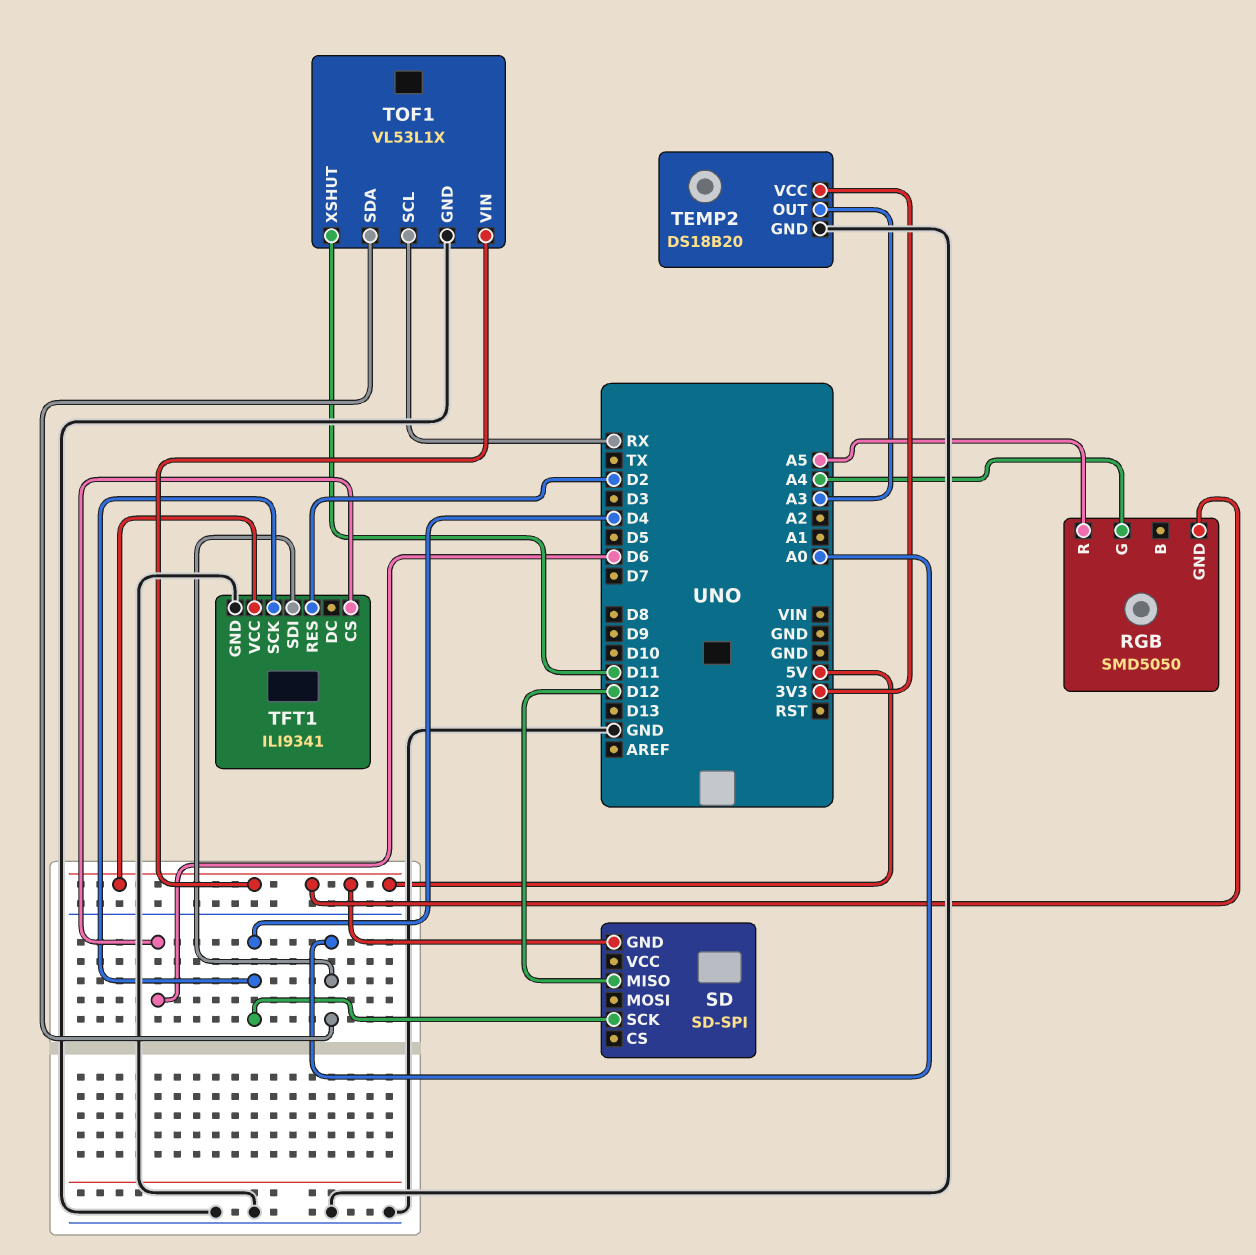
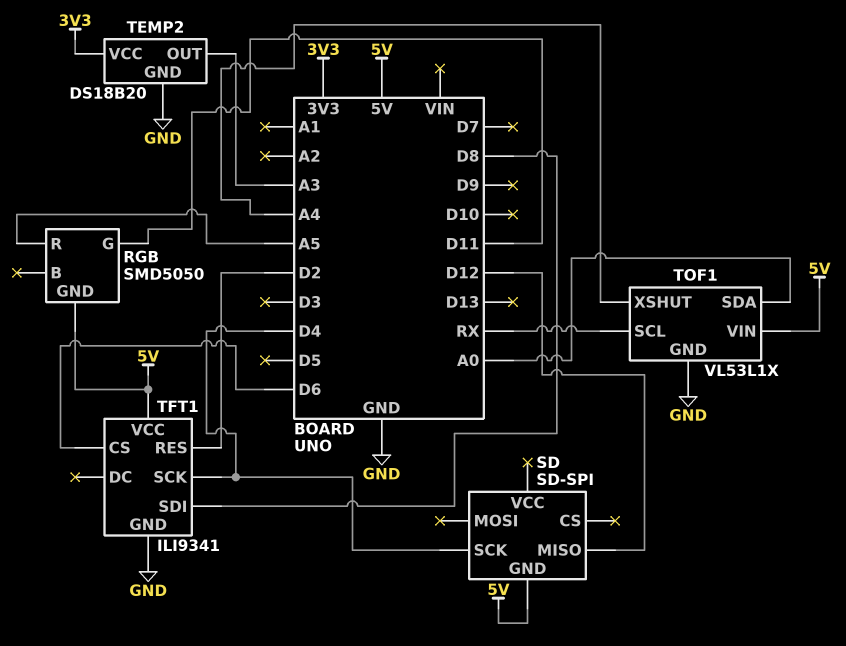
RGB pin G: A4 -> D11
TFT1 pin SDI: A0 -> D8
TOF1 pin XSHUT: D11 -> A4

